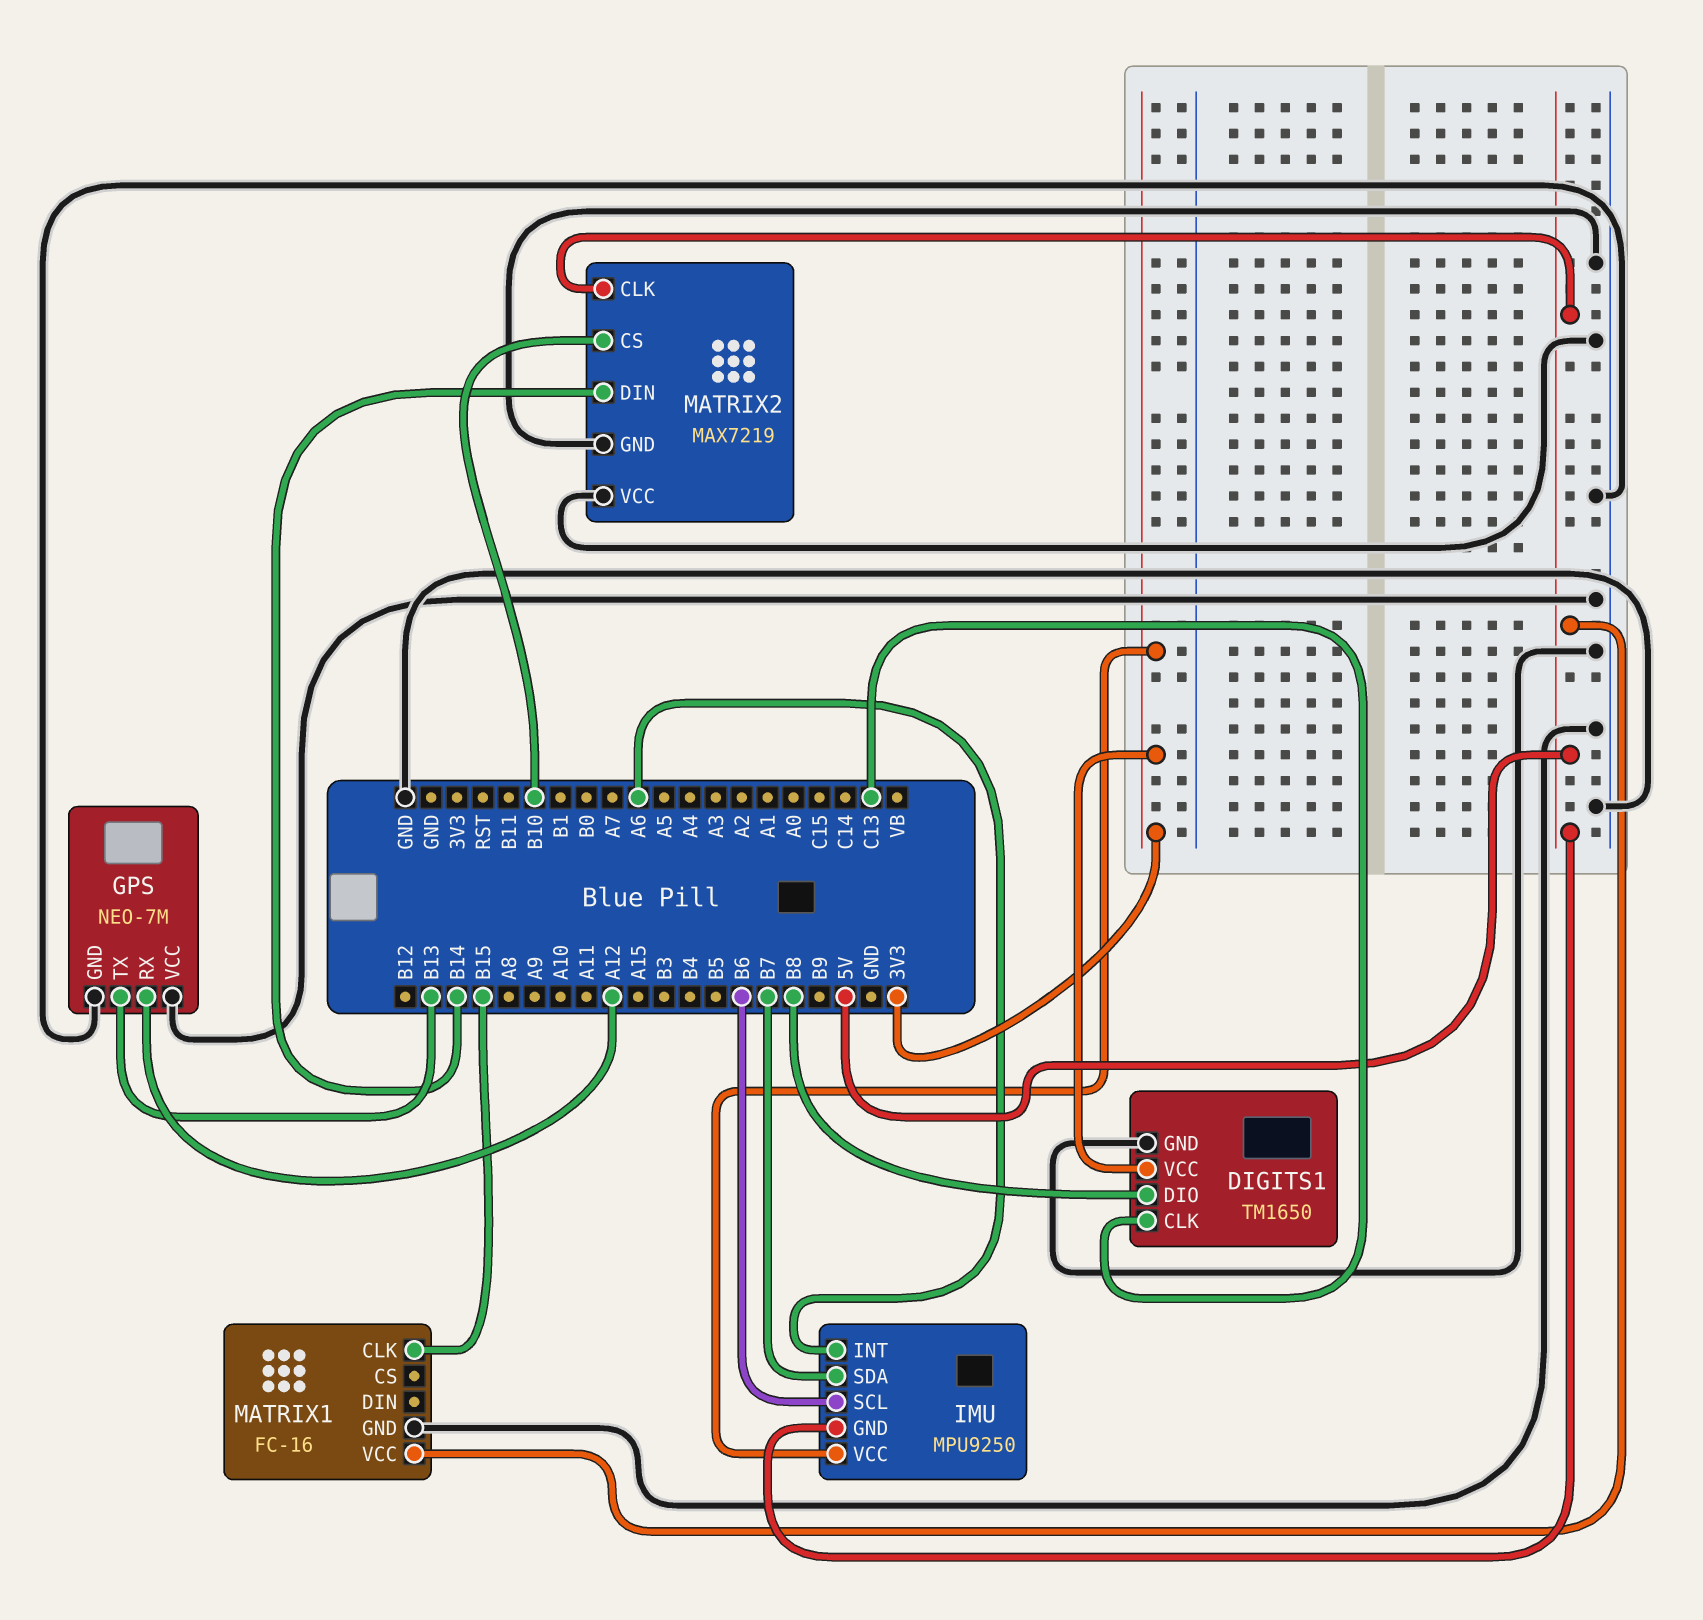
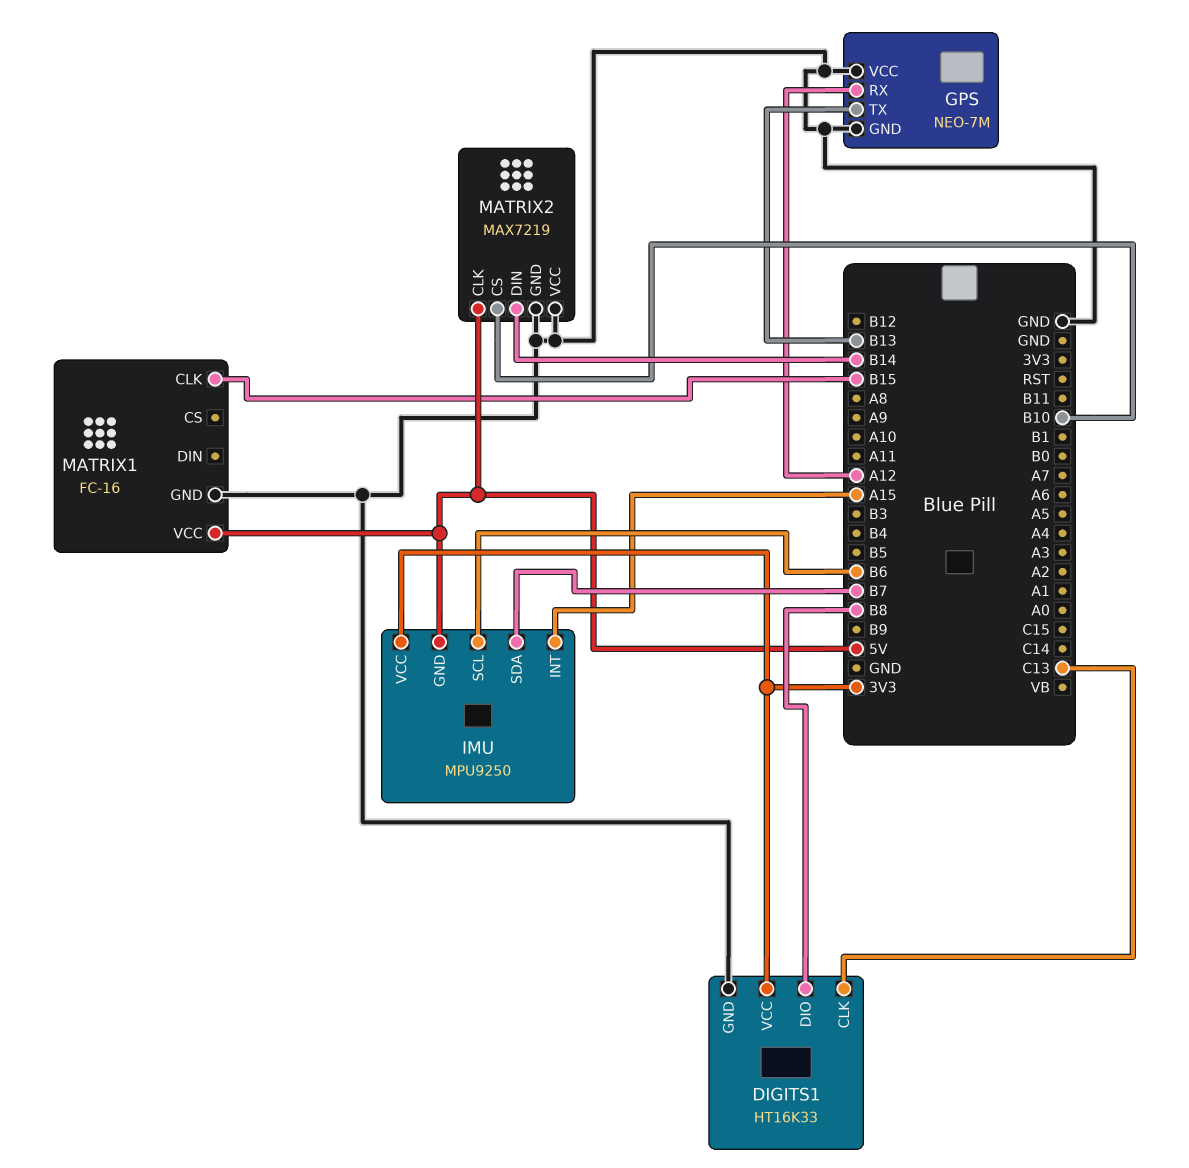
DIGITS1: TM1650 -> HT16K33
IMU pin INT: A6 -> A15

